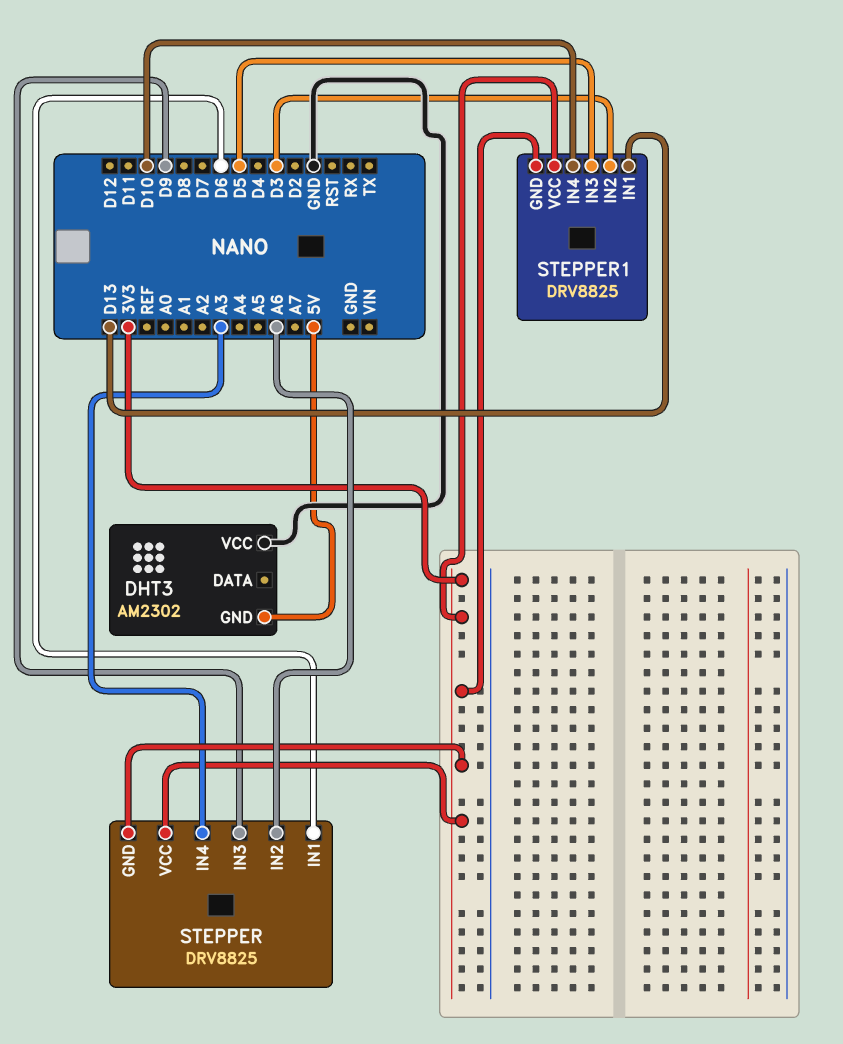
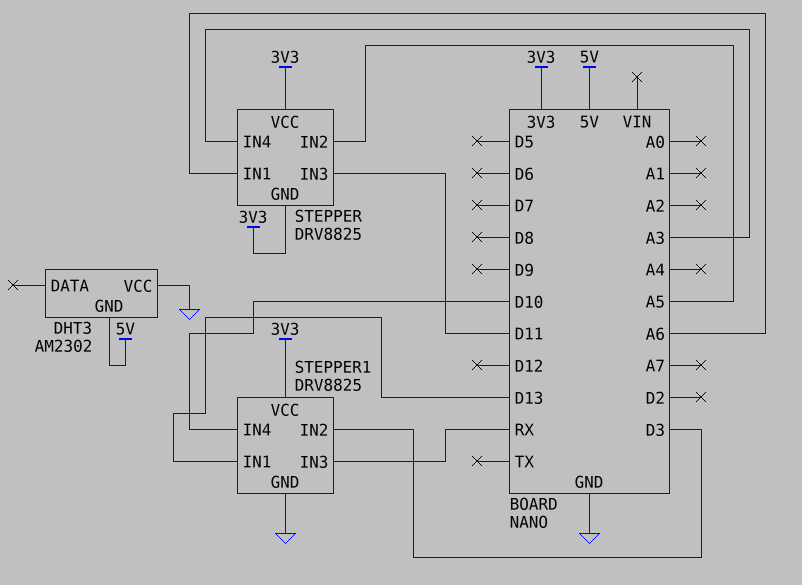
STEPPER pin IN1: D6 -> A6
STEPPER pin IN2: A6 -> A5
STEPPER pin IN3: D9 -> D11
STEPPER1 pin GND: 3V3 -> GND
STEPPER1 pin IN3: D5 -> RX

